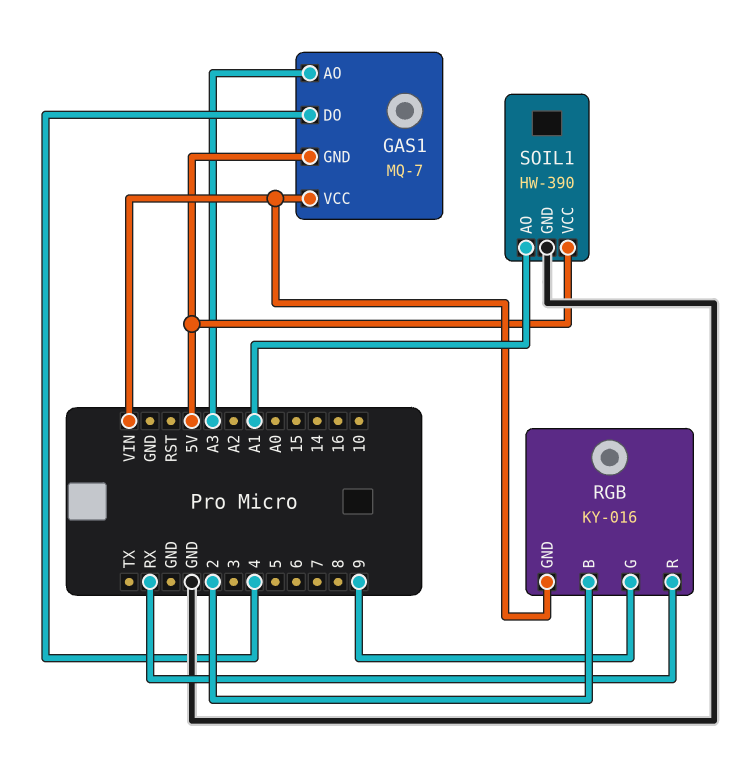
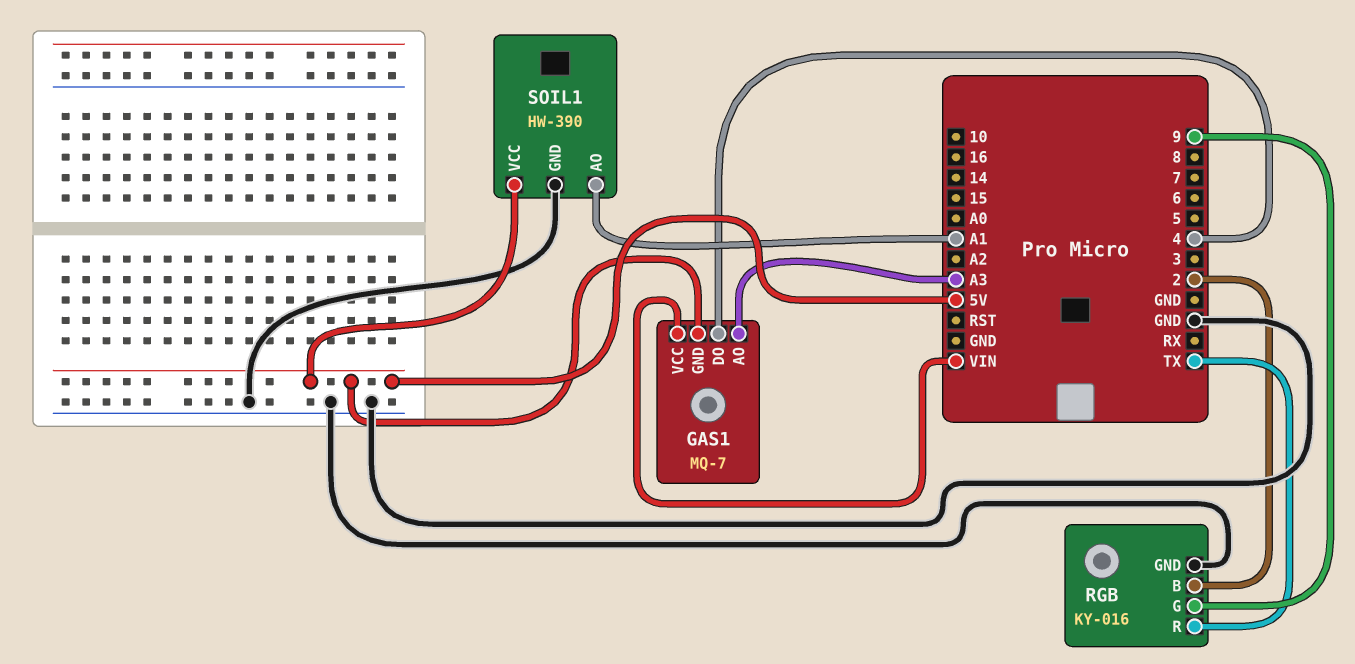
RGB pin GND: VIN -> GND
RGB pin R: RX -> TX

